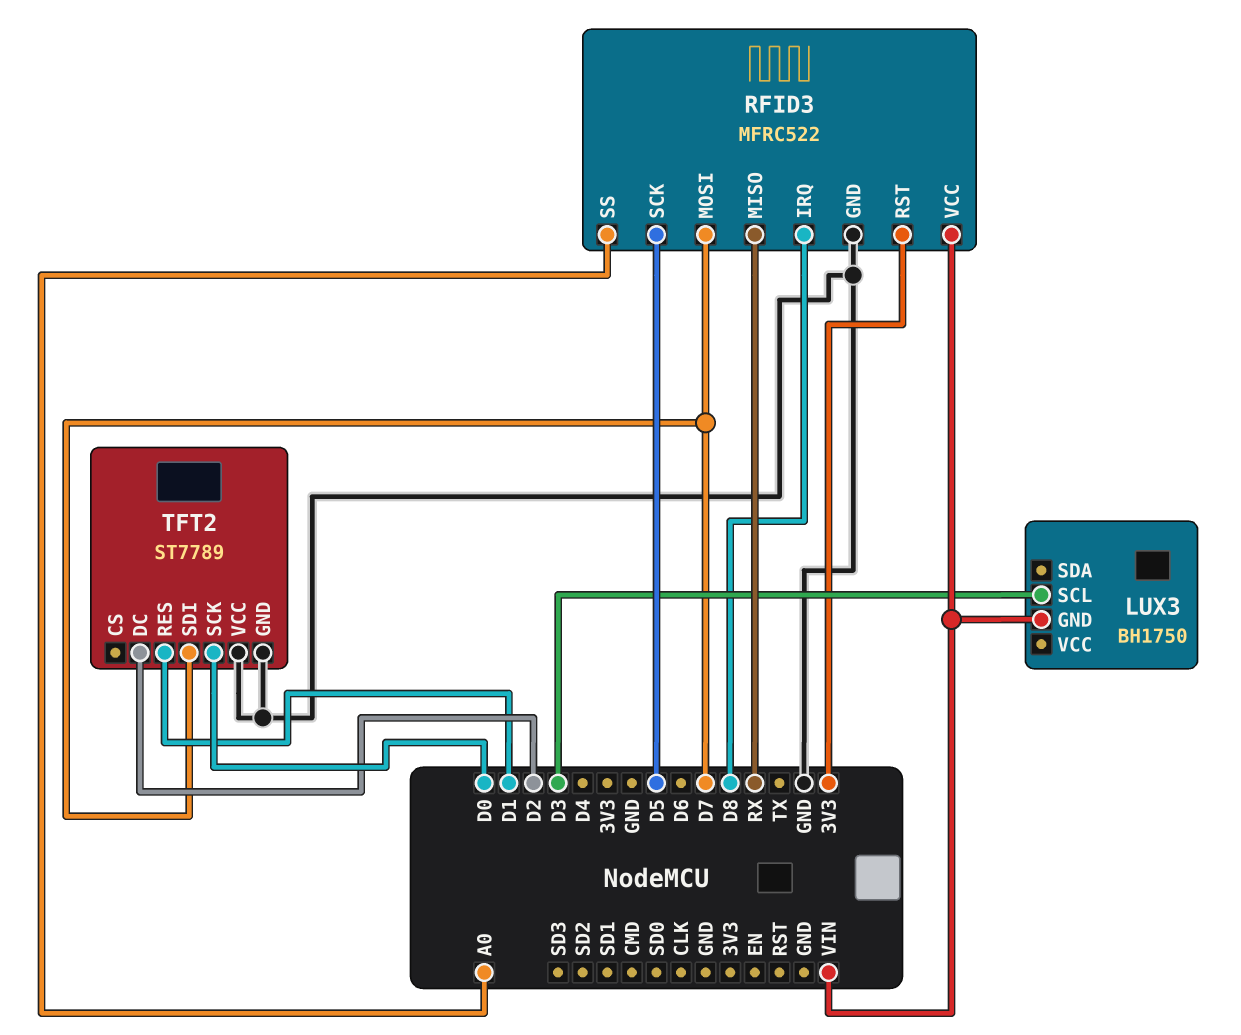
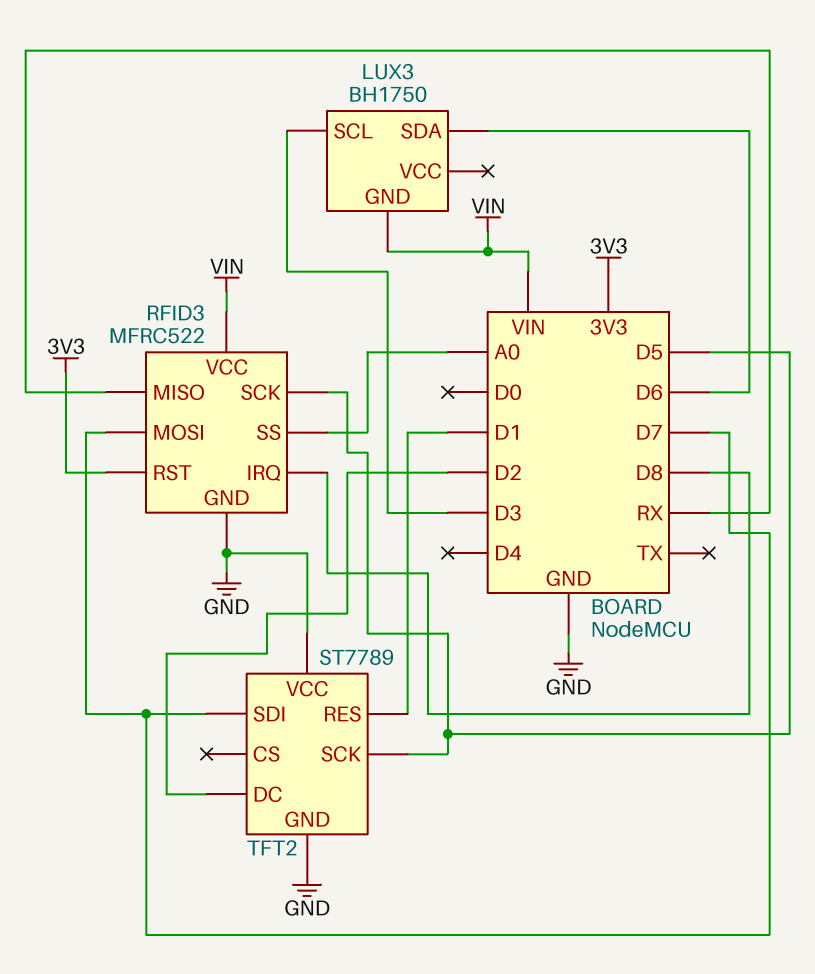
LUX3 pin SDA: none -> D6
TFT2 pin SCK: D0 -> D5

